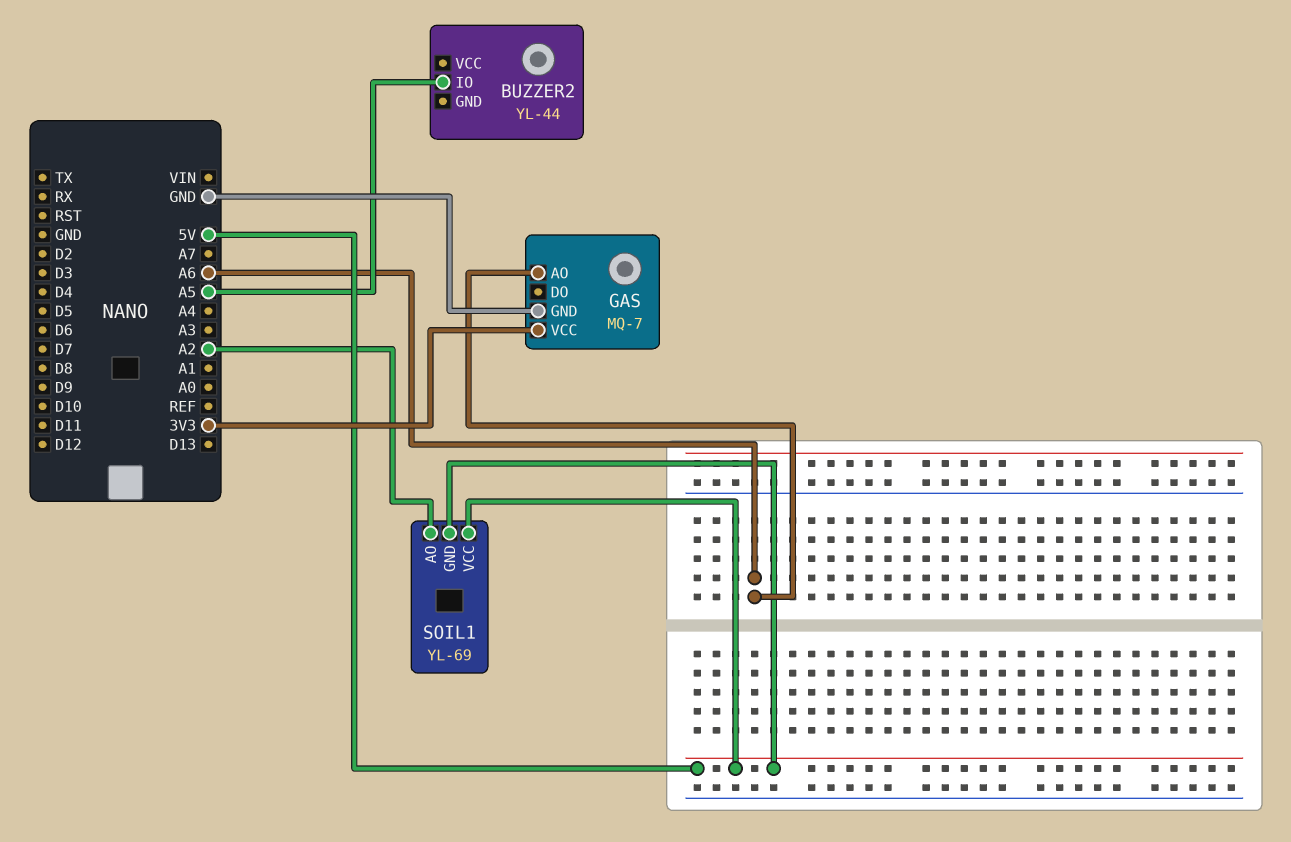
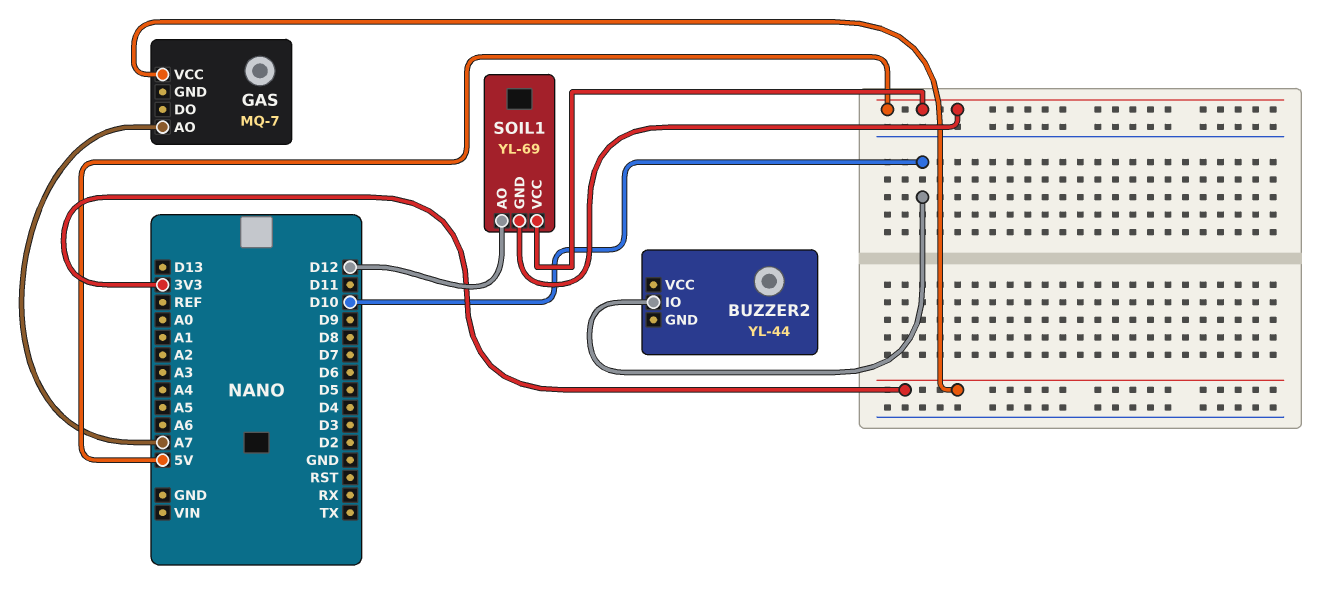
BUZZER2 pin IO: A5 -> D10
GAS pin AO: A6 -> A7
GAS pin GND: GND -> none
SOIL1 pin AO: A2 -> D12

